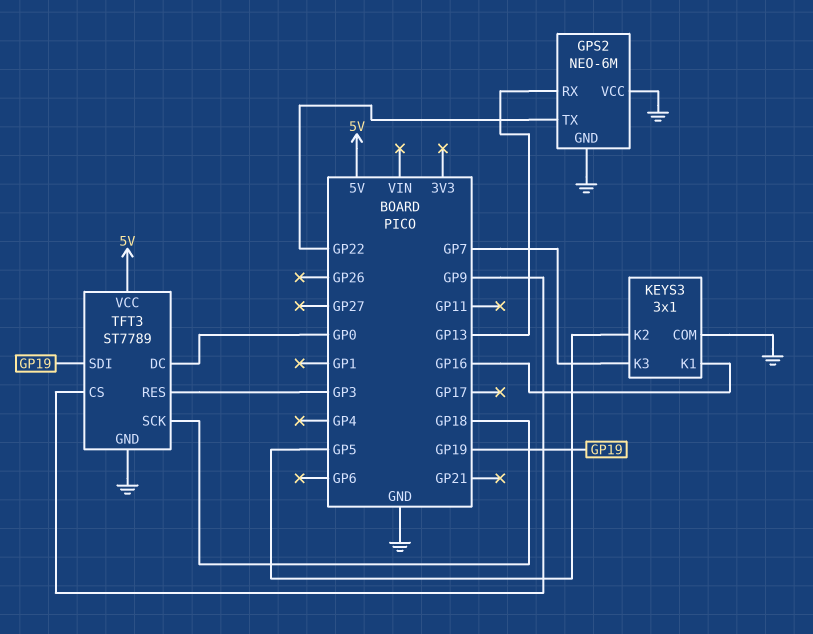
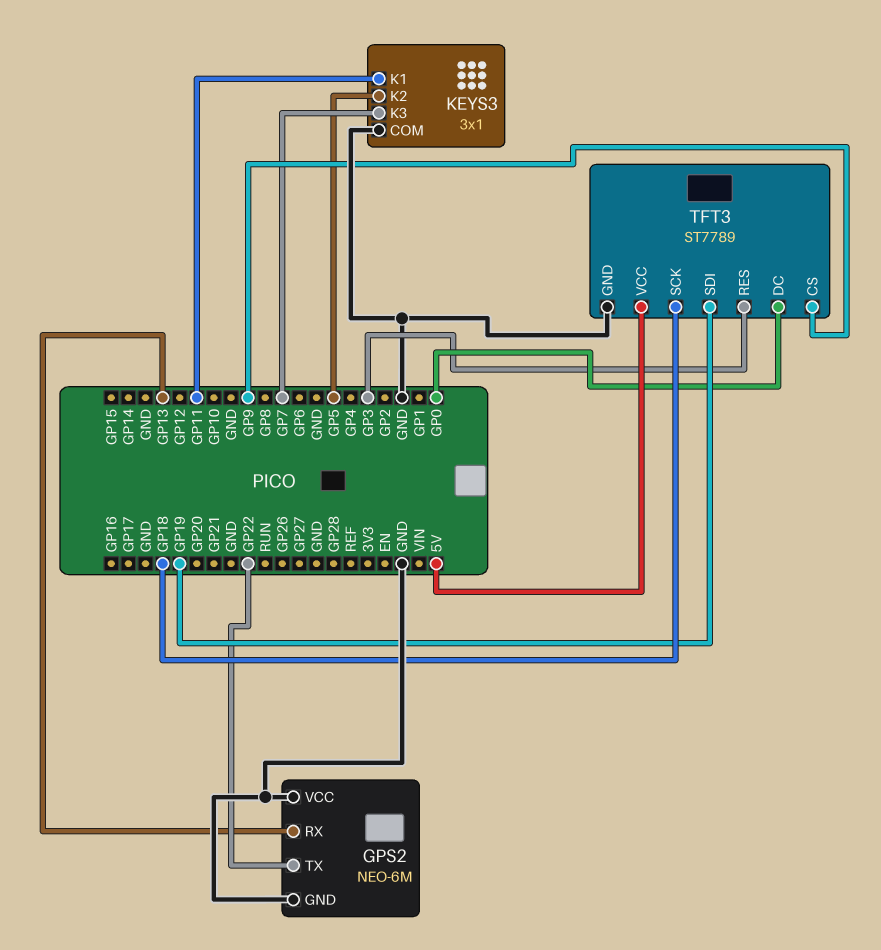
KEYS3 pin K1: GP16 -> GP11

